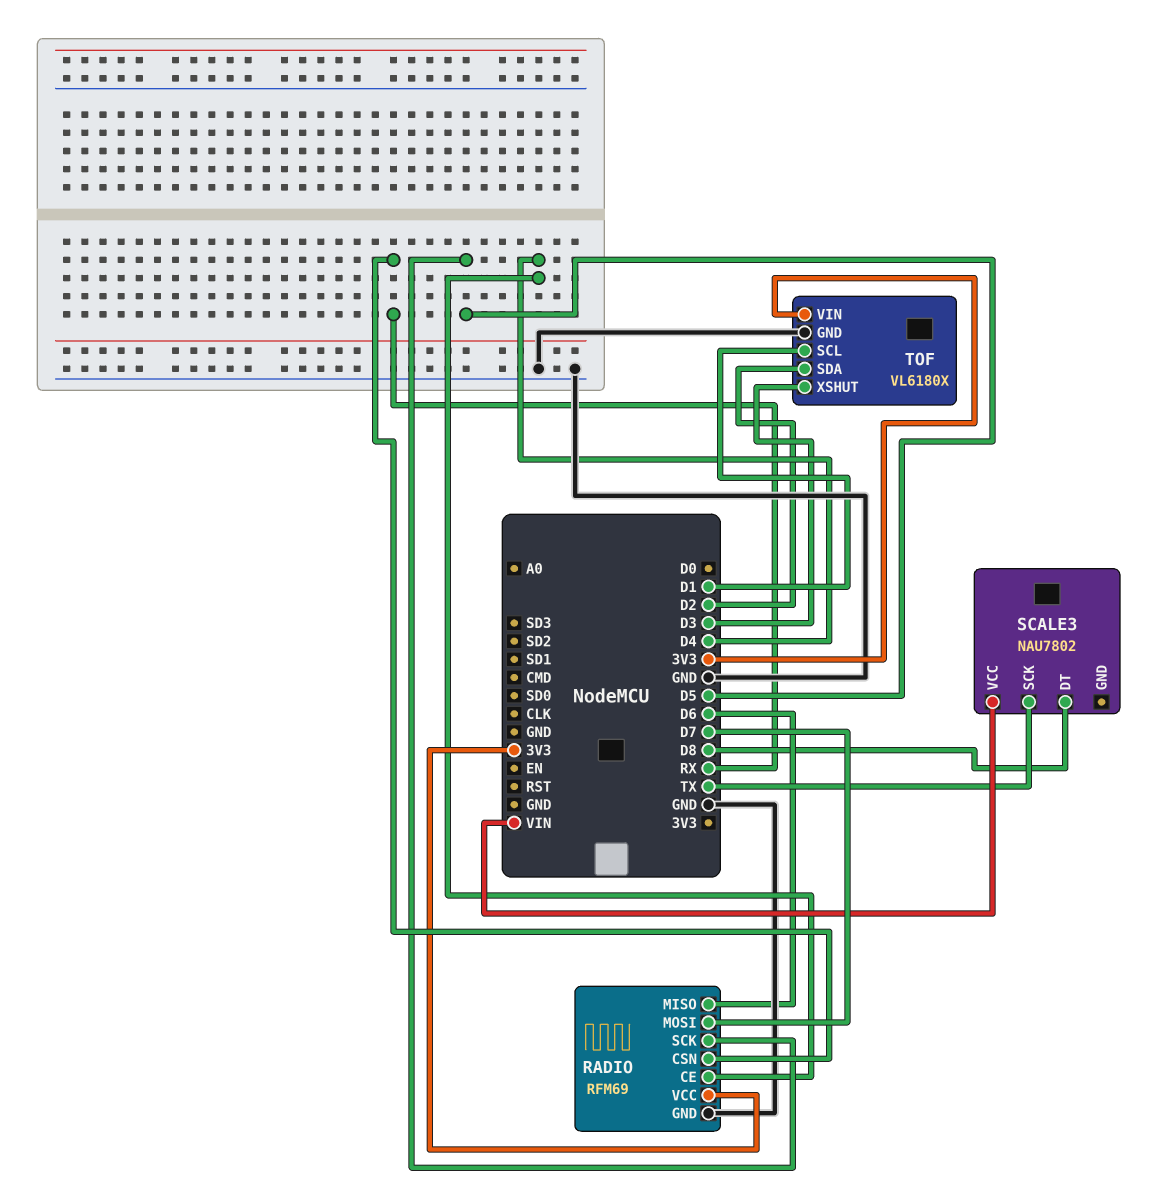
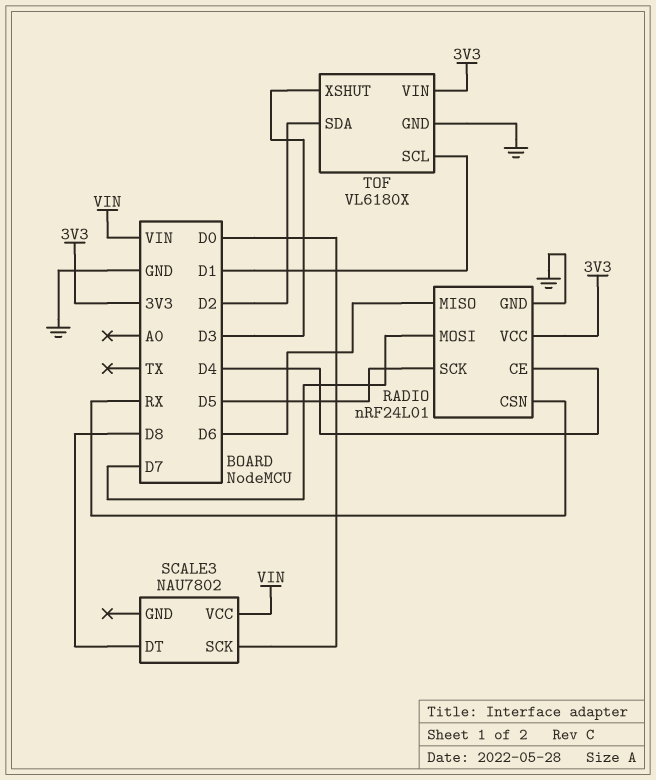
RADIO: RFM69 -> nRF24L01
SCALE3 pin SCK: TX -> D0

